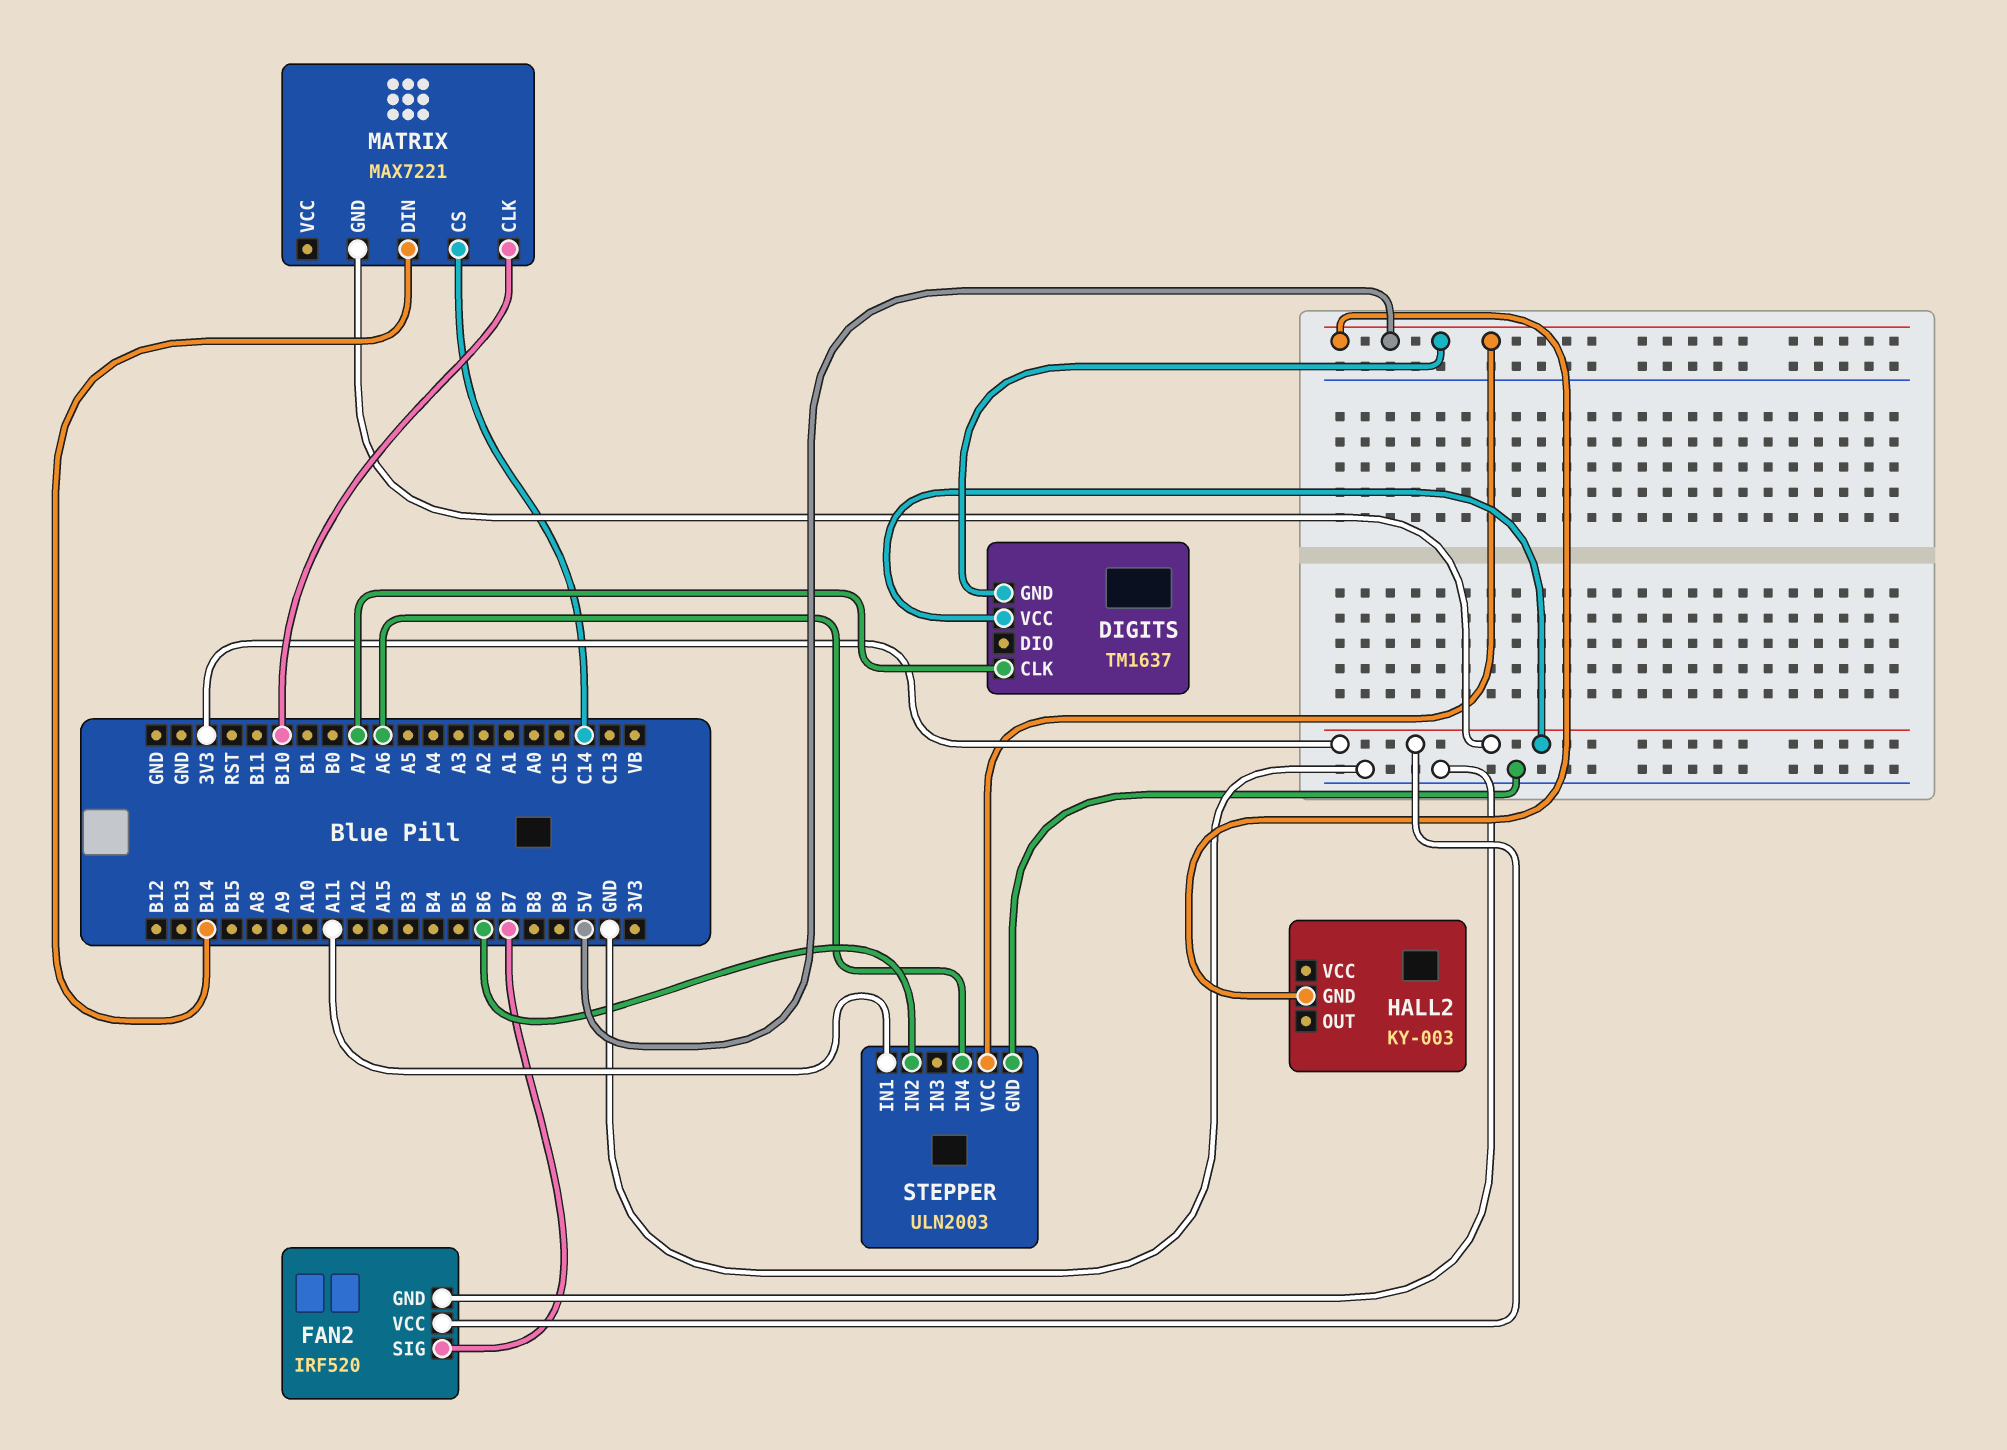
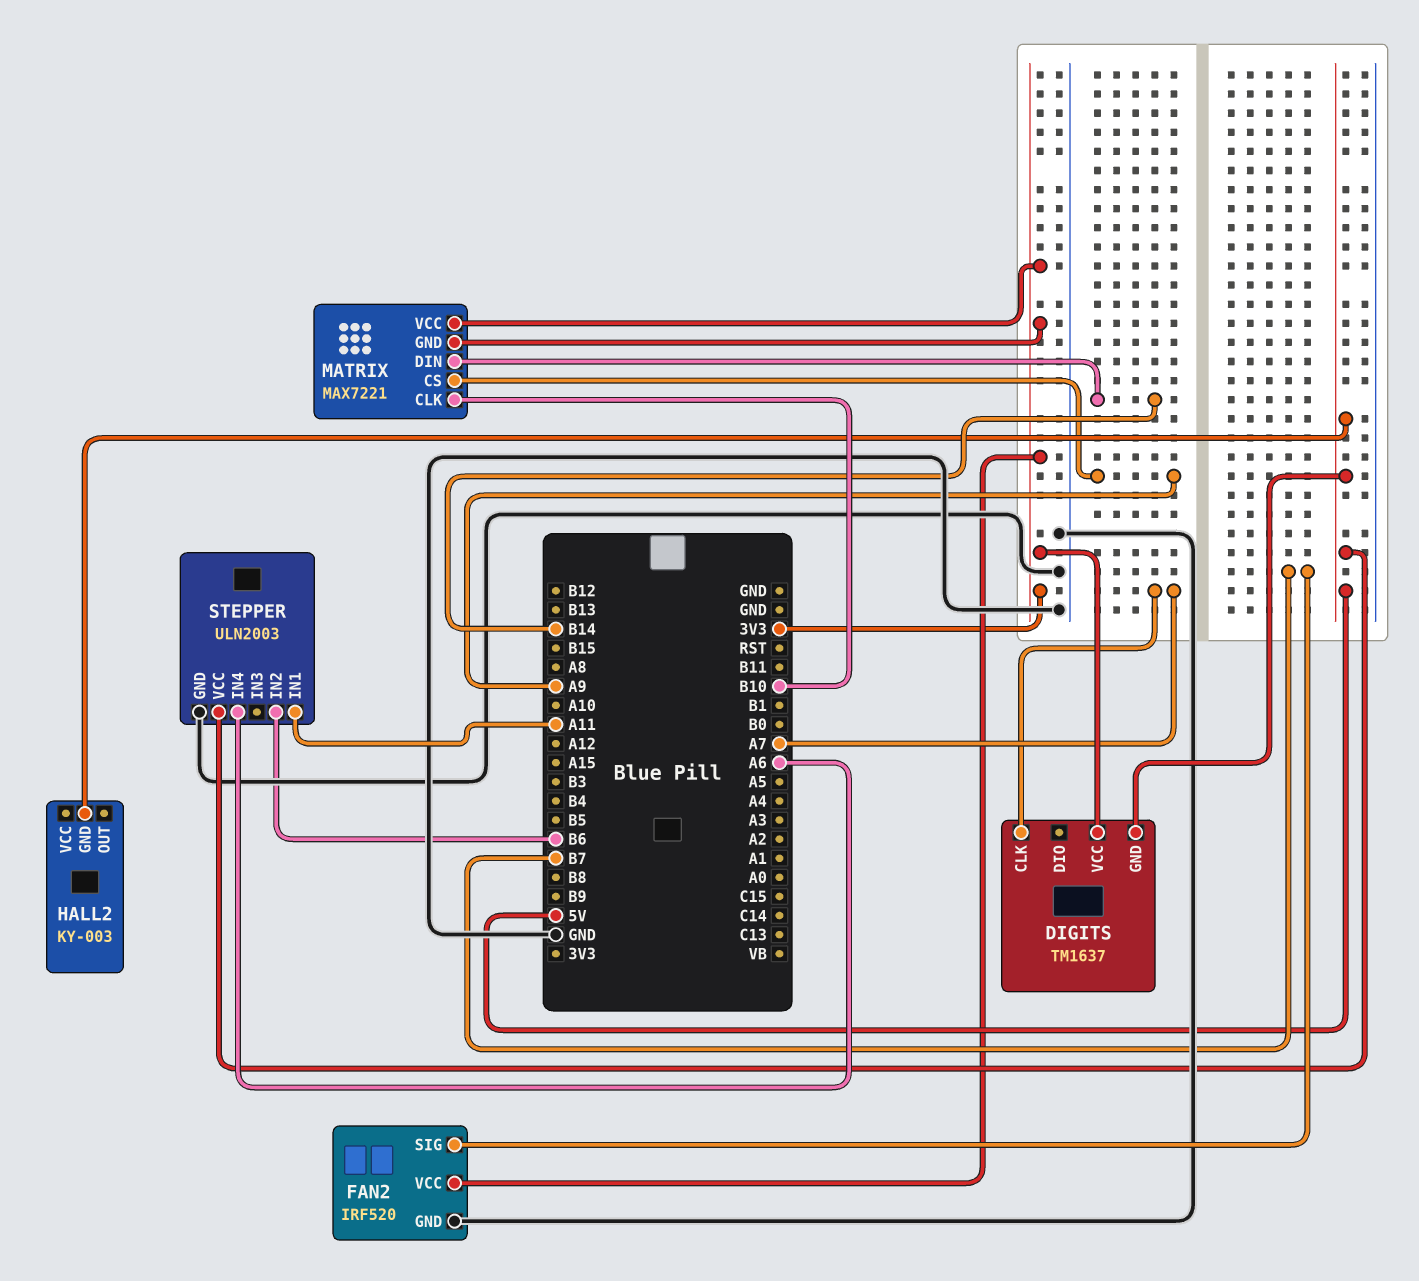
MATRIX pin CS: C14 -> A9
MATRIX pin VCC: none -> 3V3

